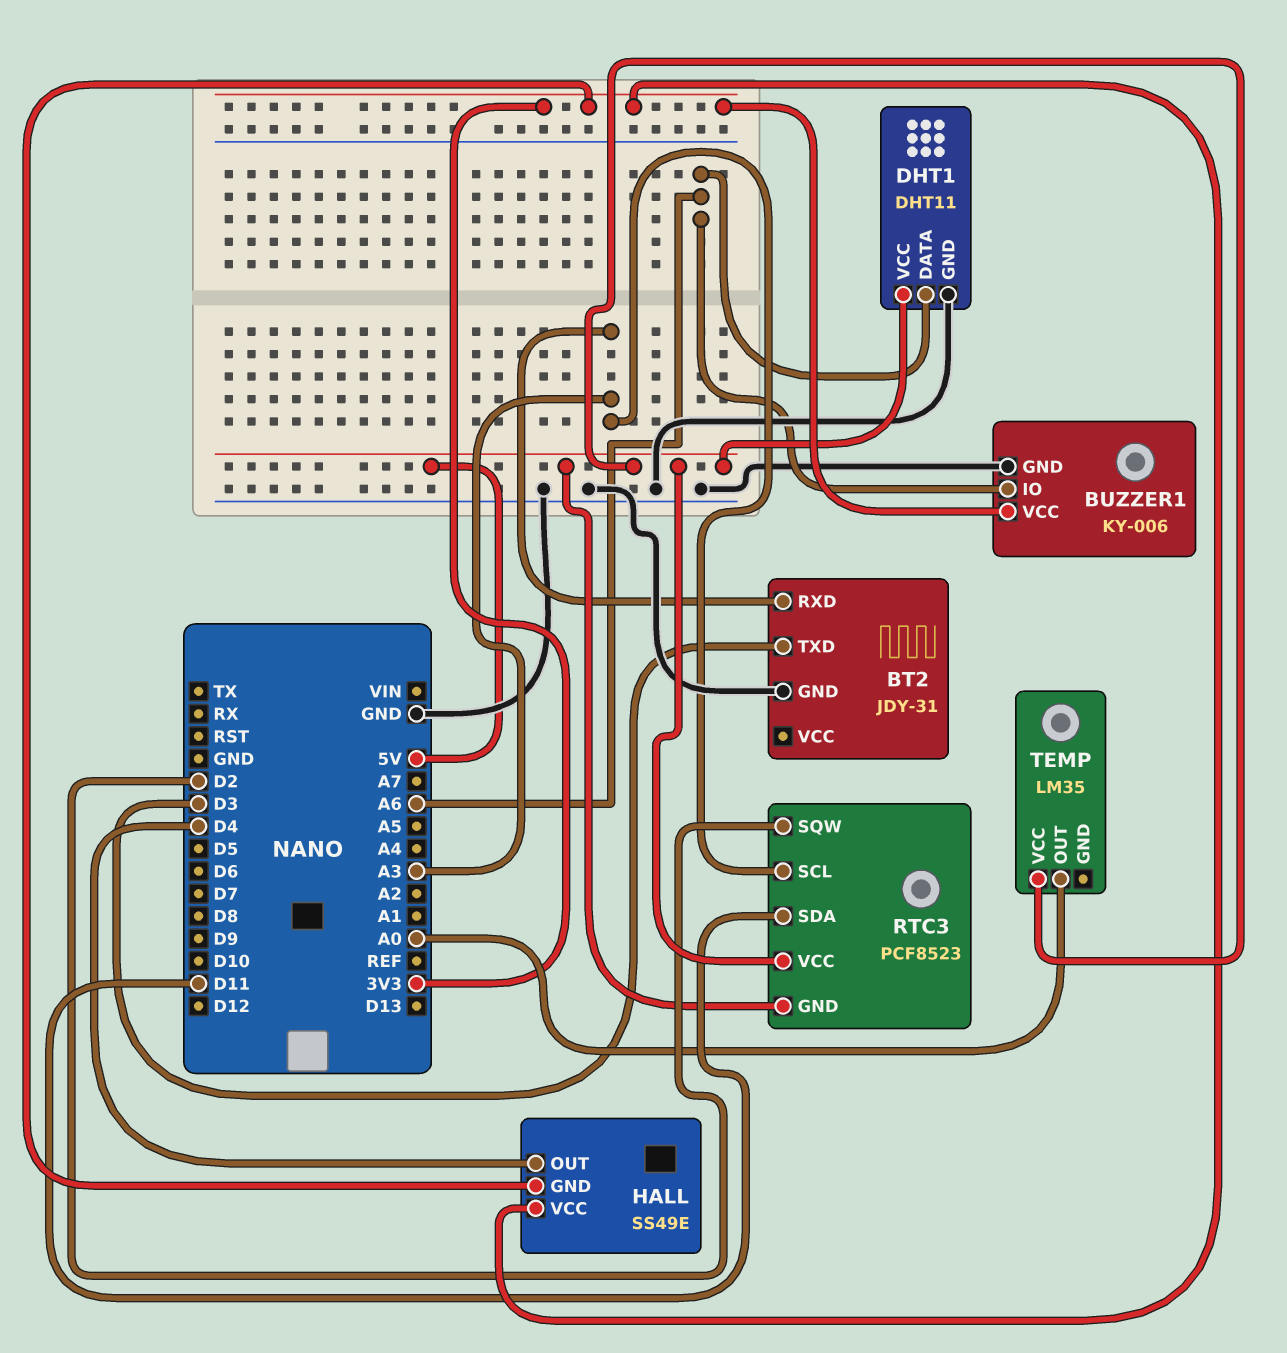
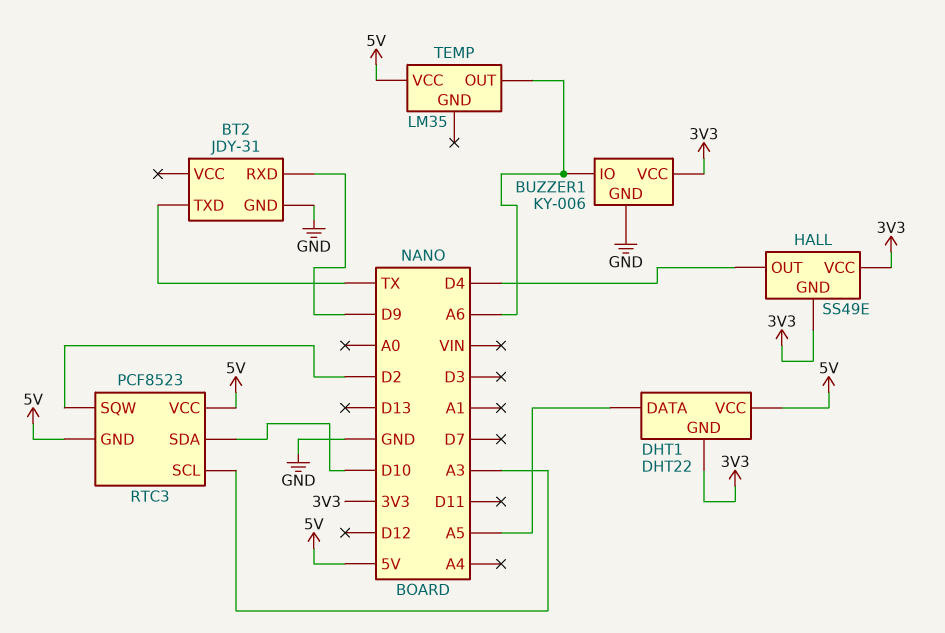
BT2 pin RXD: A3 -> D9
BT2 pin TXD: D3 -> TX
DHT1: DHT11 -> DHT22
DHT1 pin DATA: A6 -> A5
DHT1 pin GND: GND -> 3V3
RTC3 pin SDA: D11 -> D10
TEMP pin OUT: A0 -> A6

